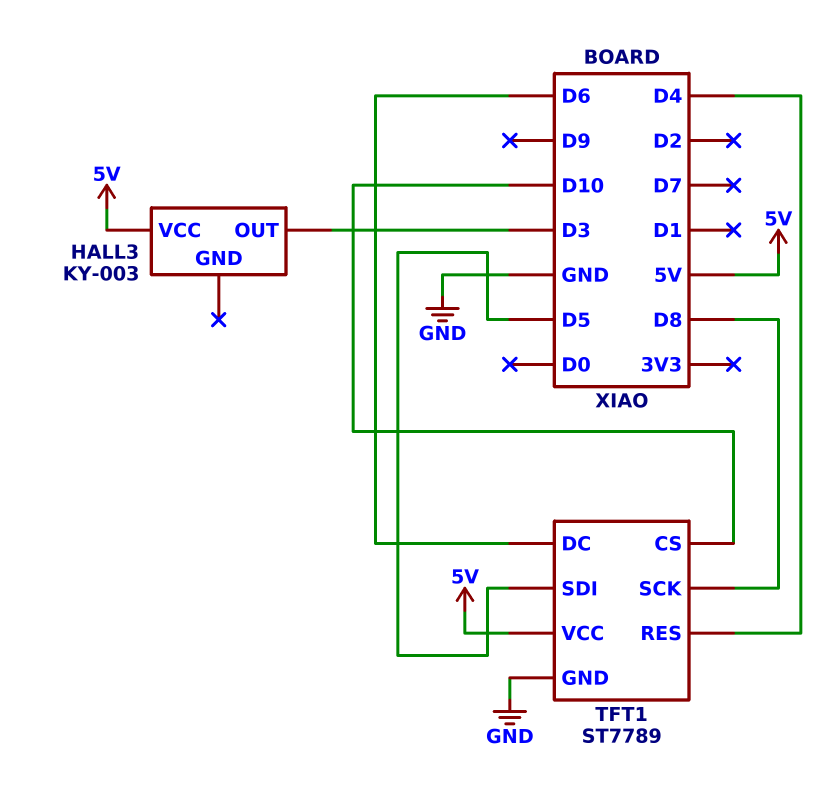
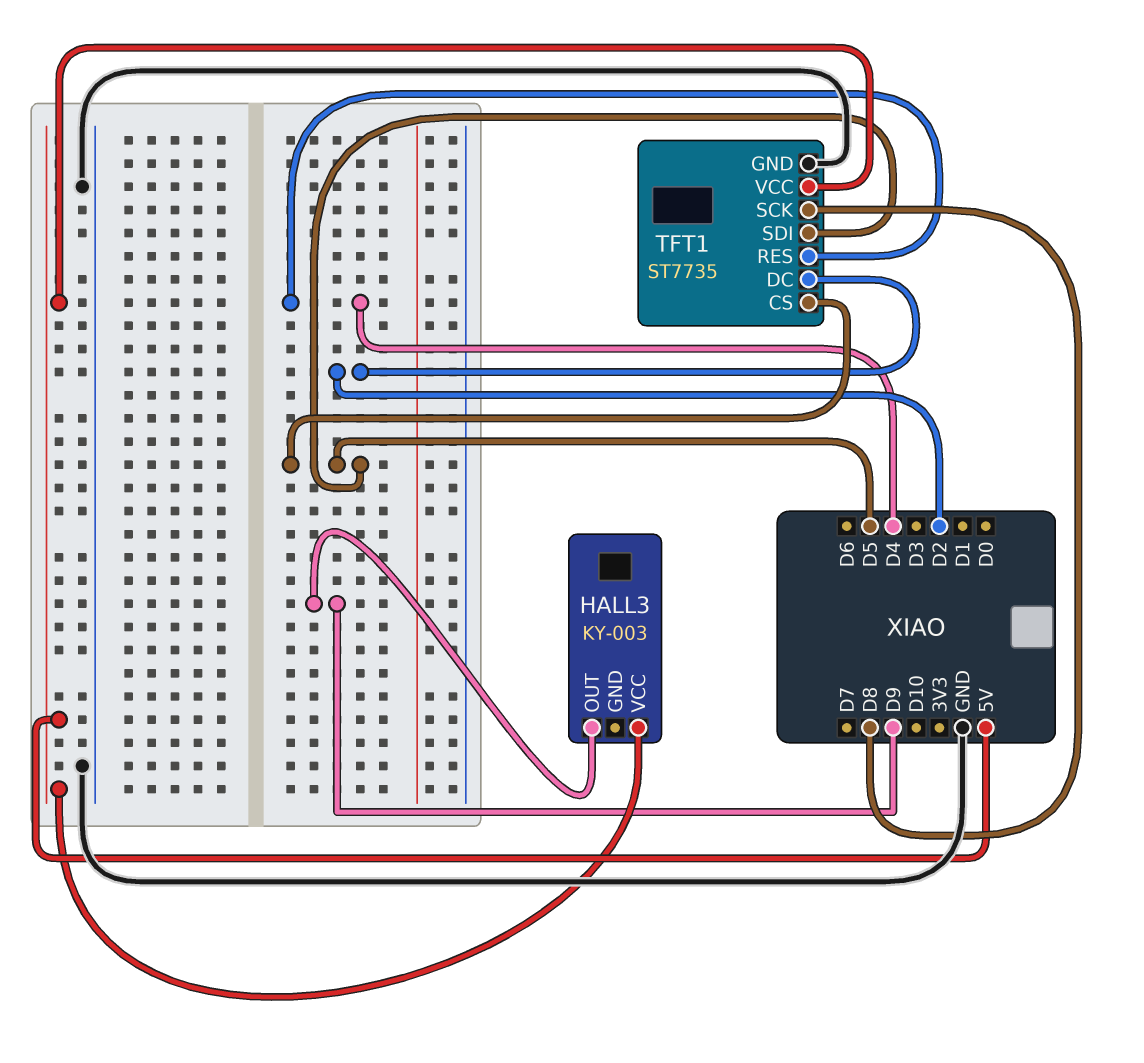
HALL3 pin OUT: D3 -> D9
TFT1: ST7789 -> ST7735
TFT1 pin CS: D10 -> D5
TFT1 pin DC: D6 -> D2

